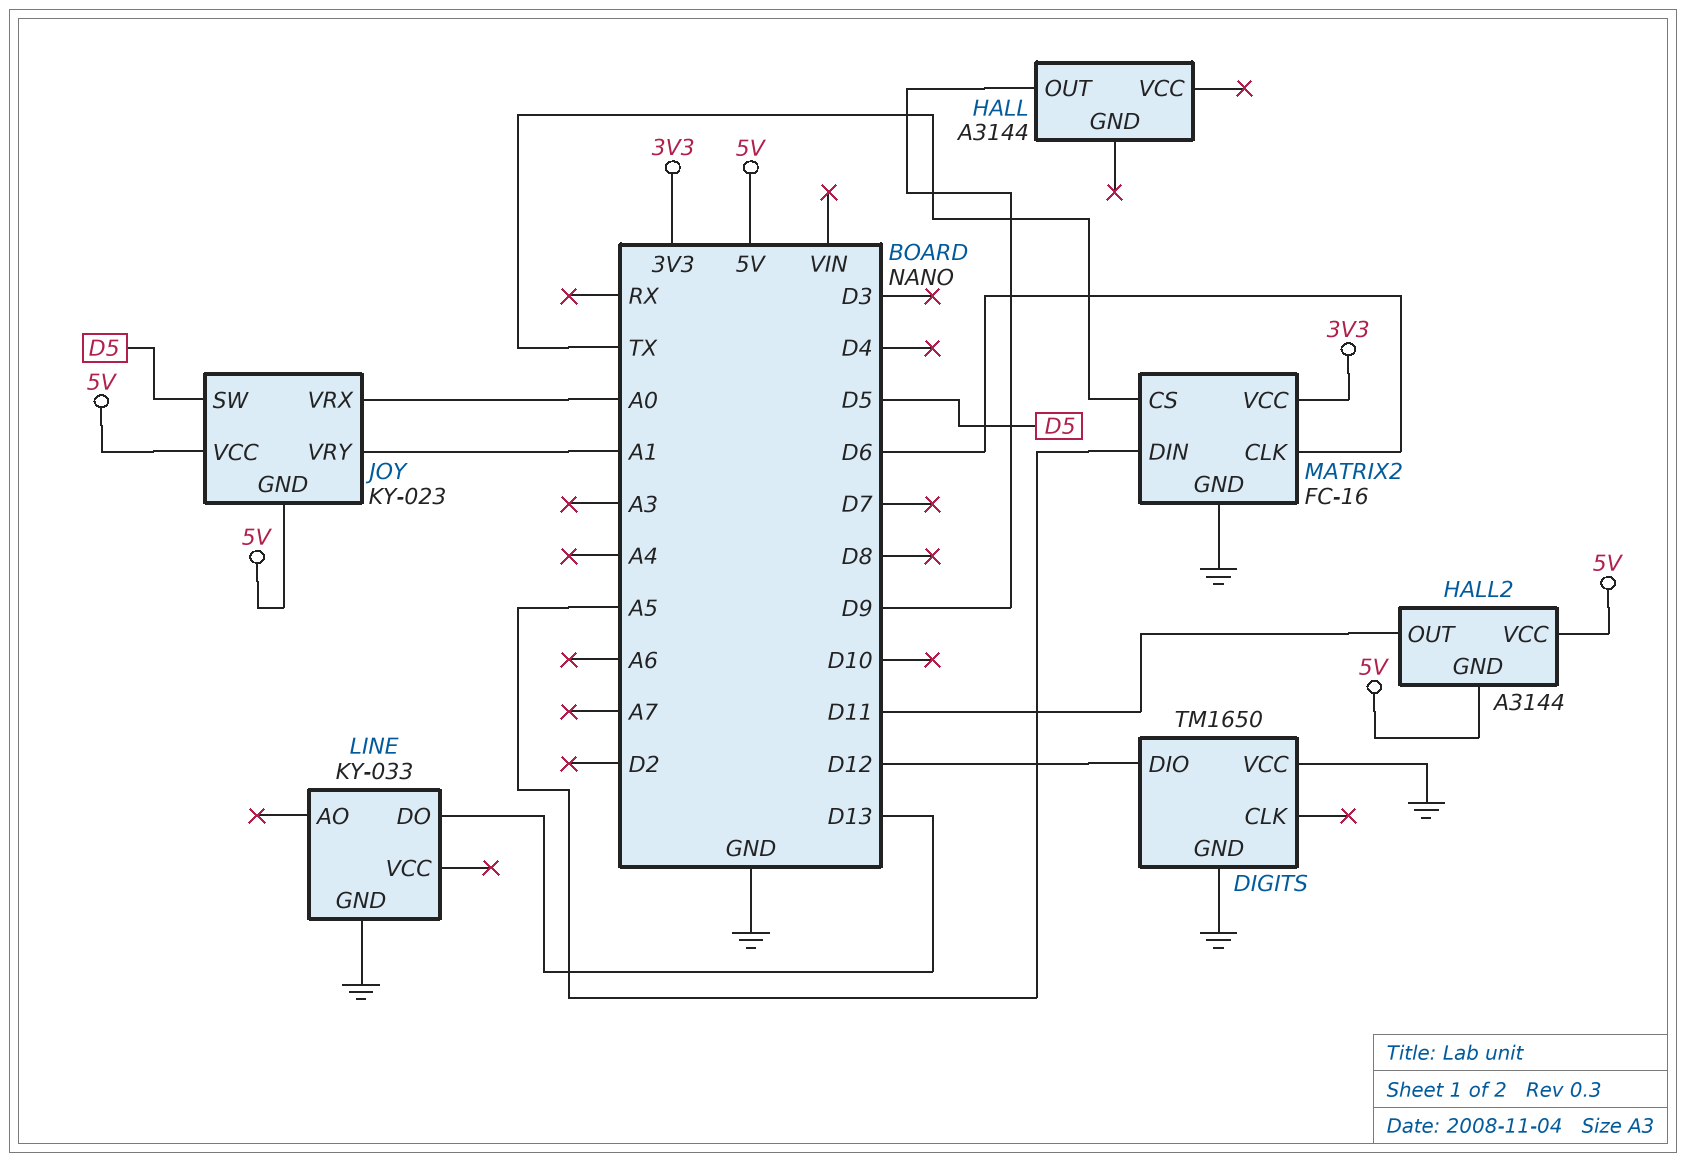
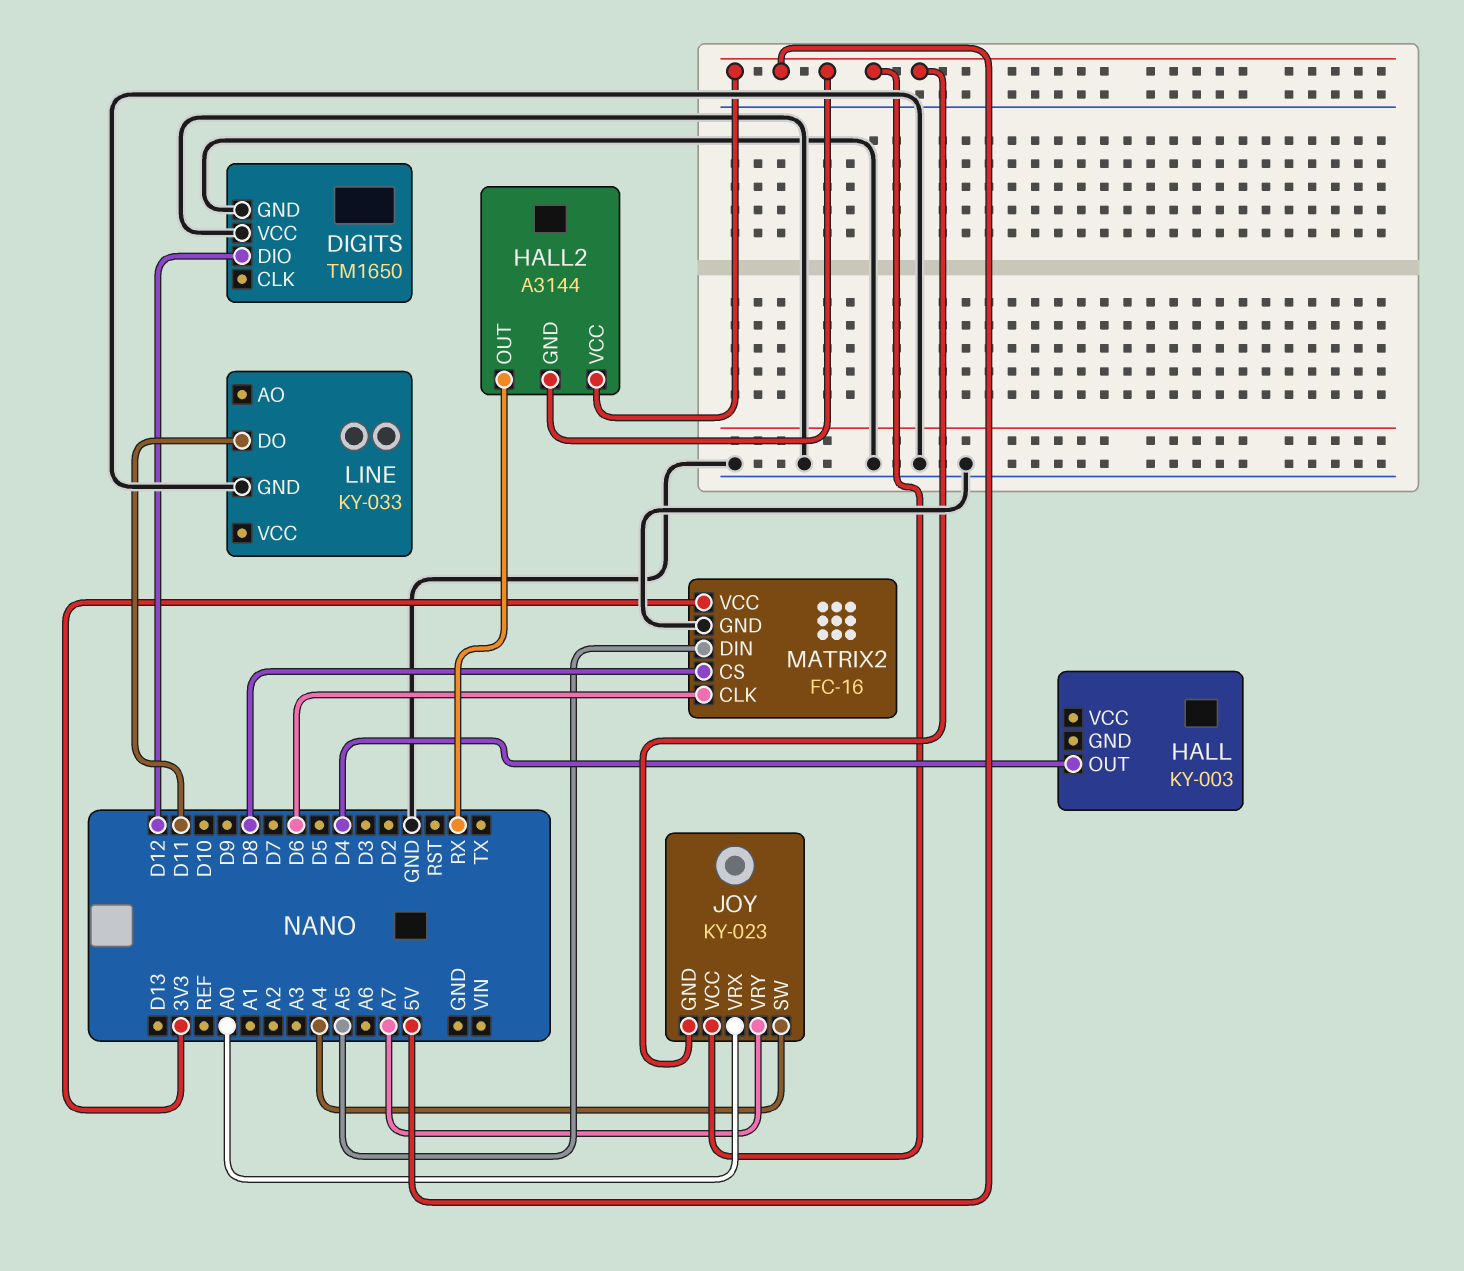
HALL: A3144 -> KY-003
HALL pin OUT: D9 -> D4
HALL2 pin OUT: D11 -> RX
JOY pin SW: D5 -> A4
JOY pin VRY: A1 -> A7
LINE pin DO: D13 -> D11
MATRIX2 pin CS: TX -> D8

